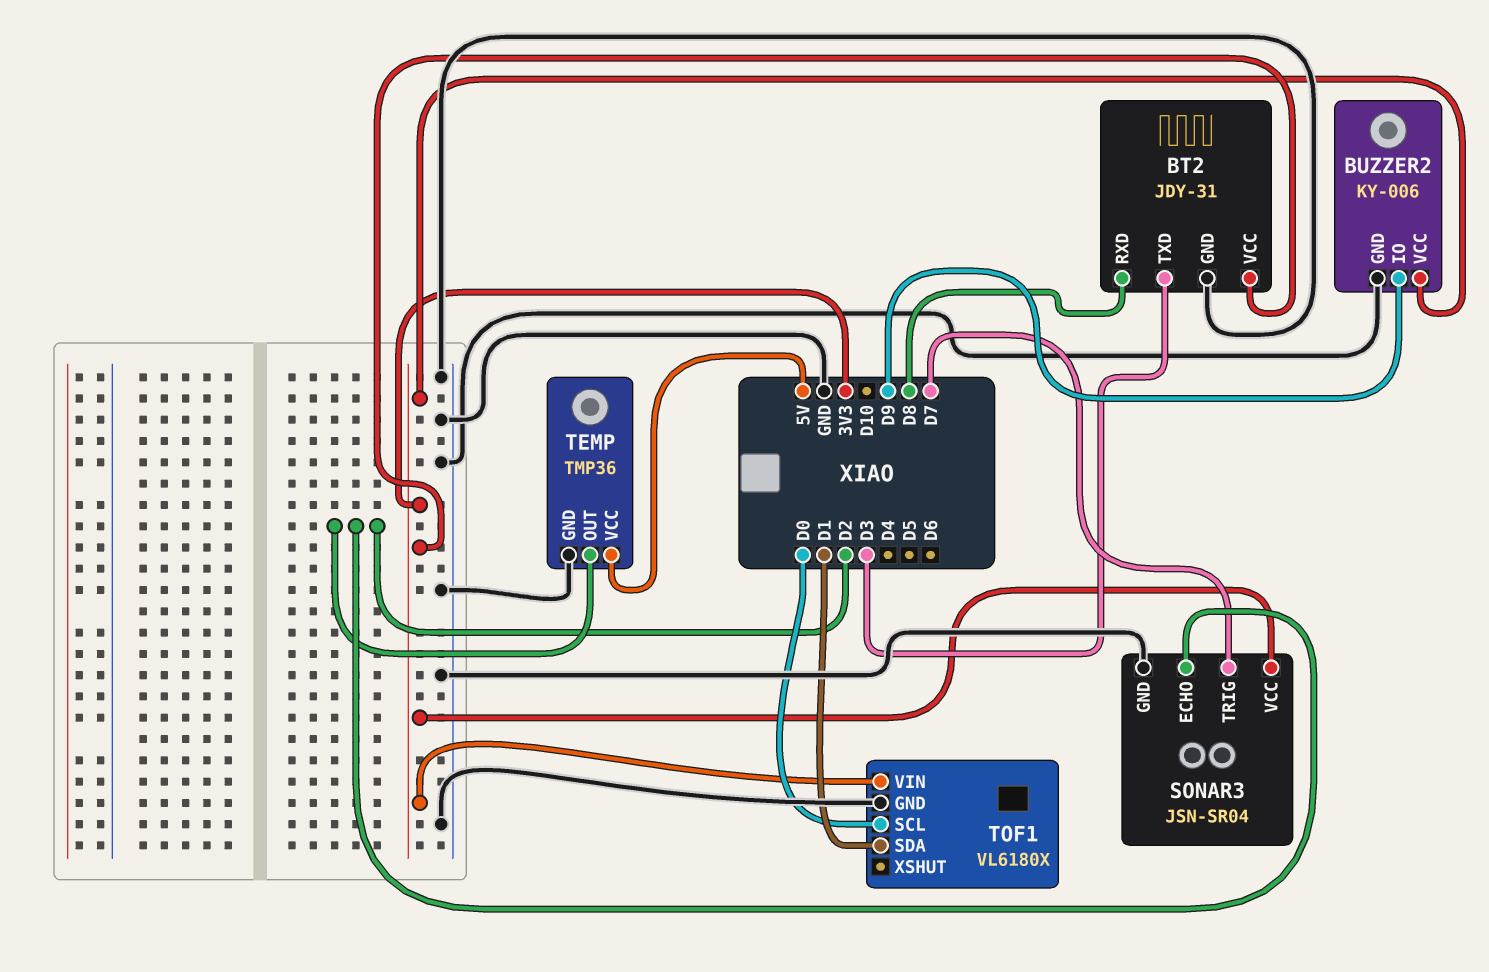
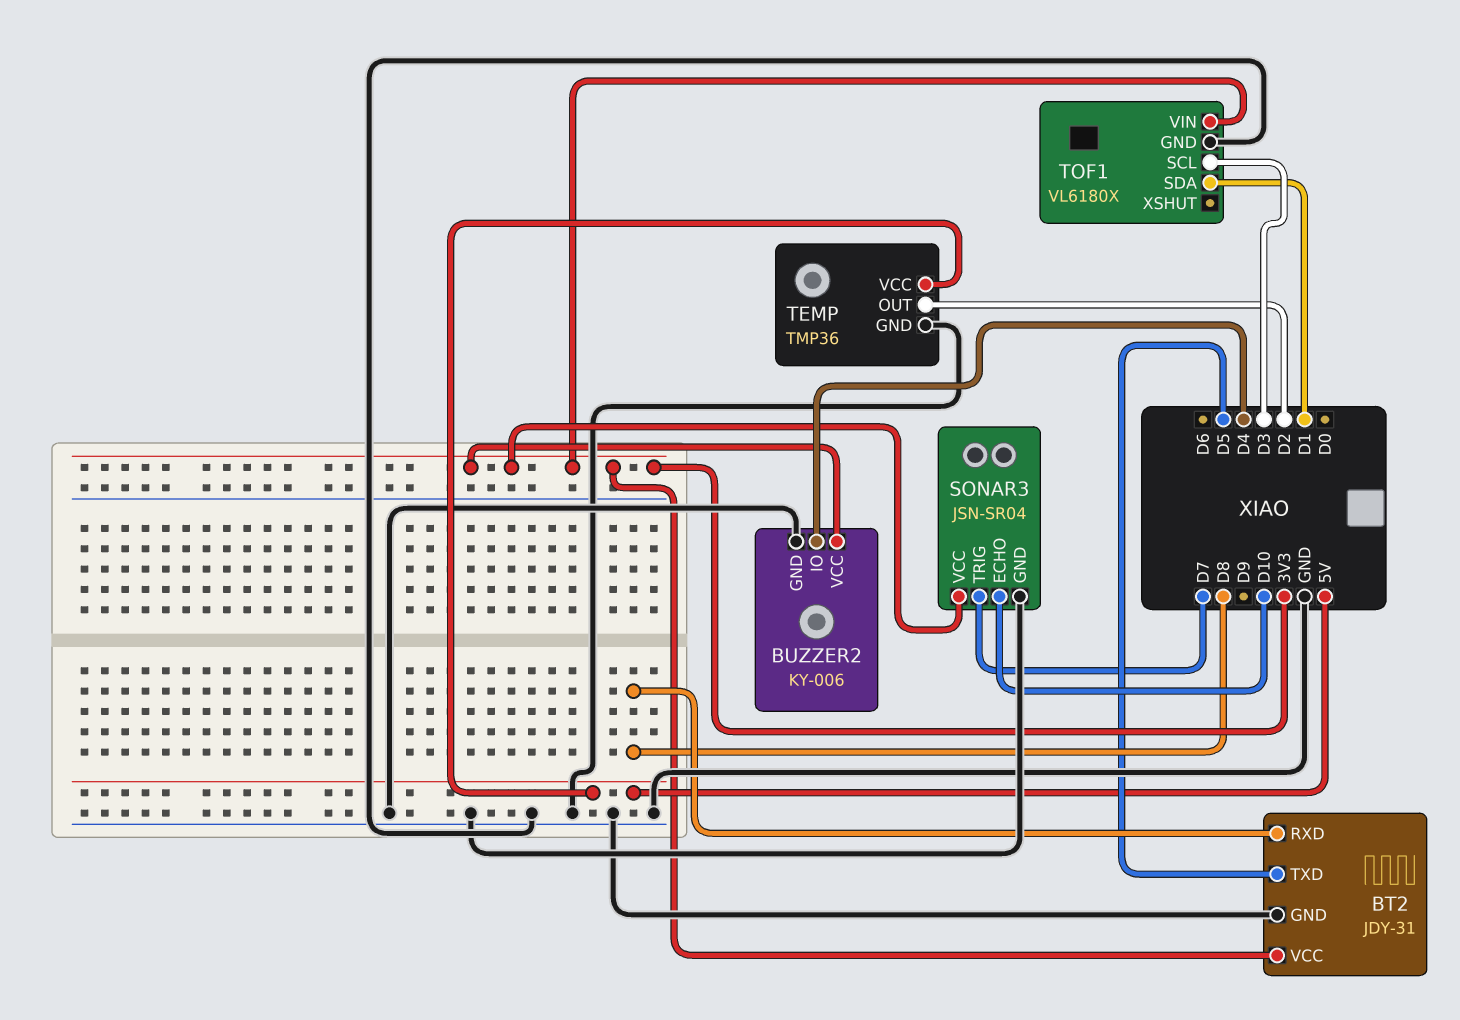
BT2 pin TXD: D3 -> D5
BUZZER2 pin IO: D9 -> D4
SONAR3 pin ECHO: D2 -> D10
TOF1 pin SCL: D0 -> D3

